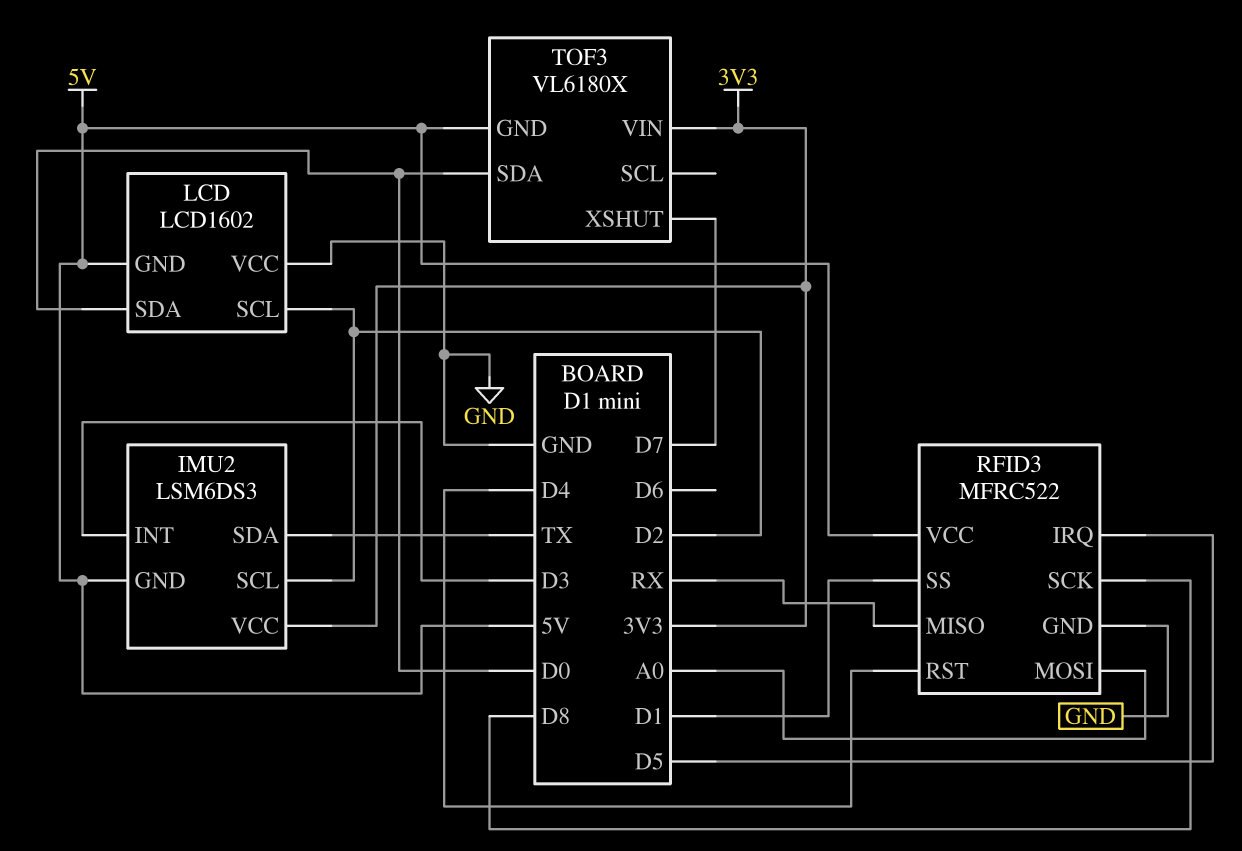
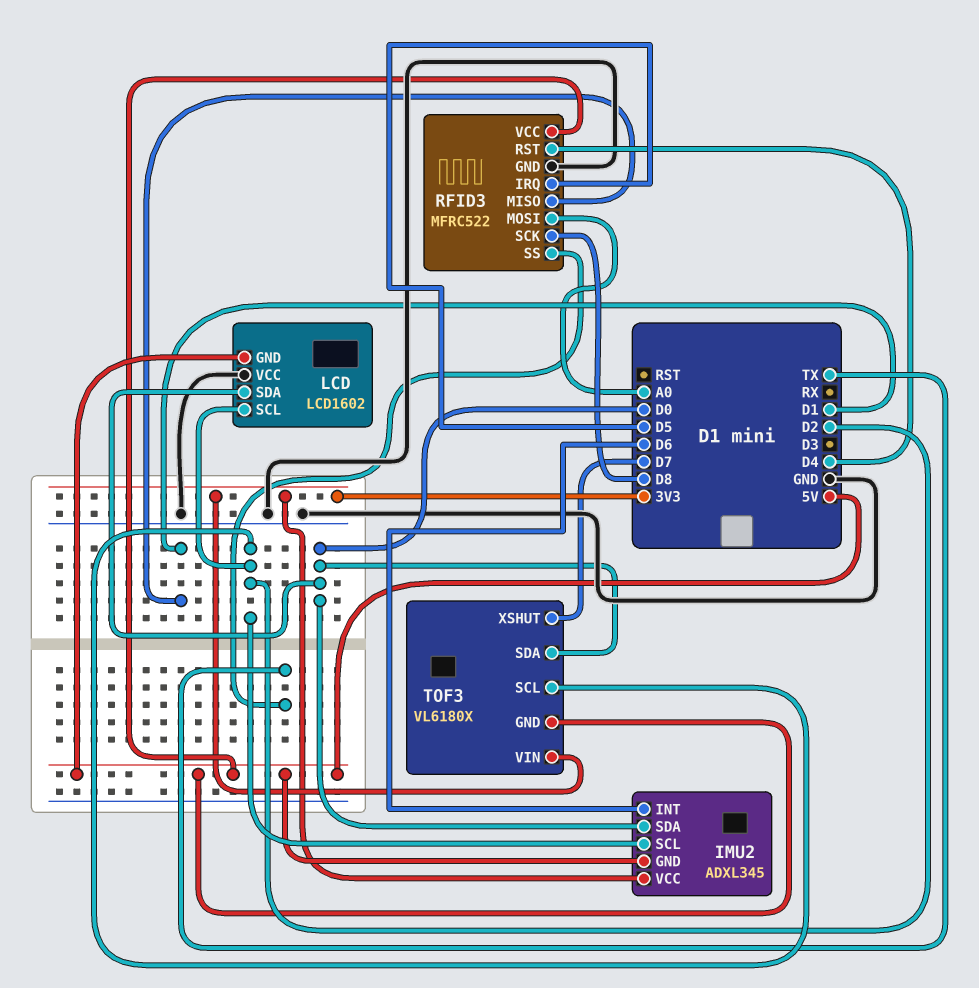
IMU2: LSM6DS3 -> ADXL345
IMU2 pin INT: D3 -> D6
IMU2 pin SDA: TX -> D0
RFID3 pin MISO: RX -> D1
RFID3 pin SS: D1 -> TX
TOF3 pin SCL: none -> D2

